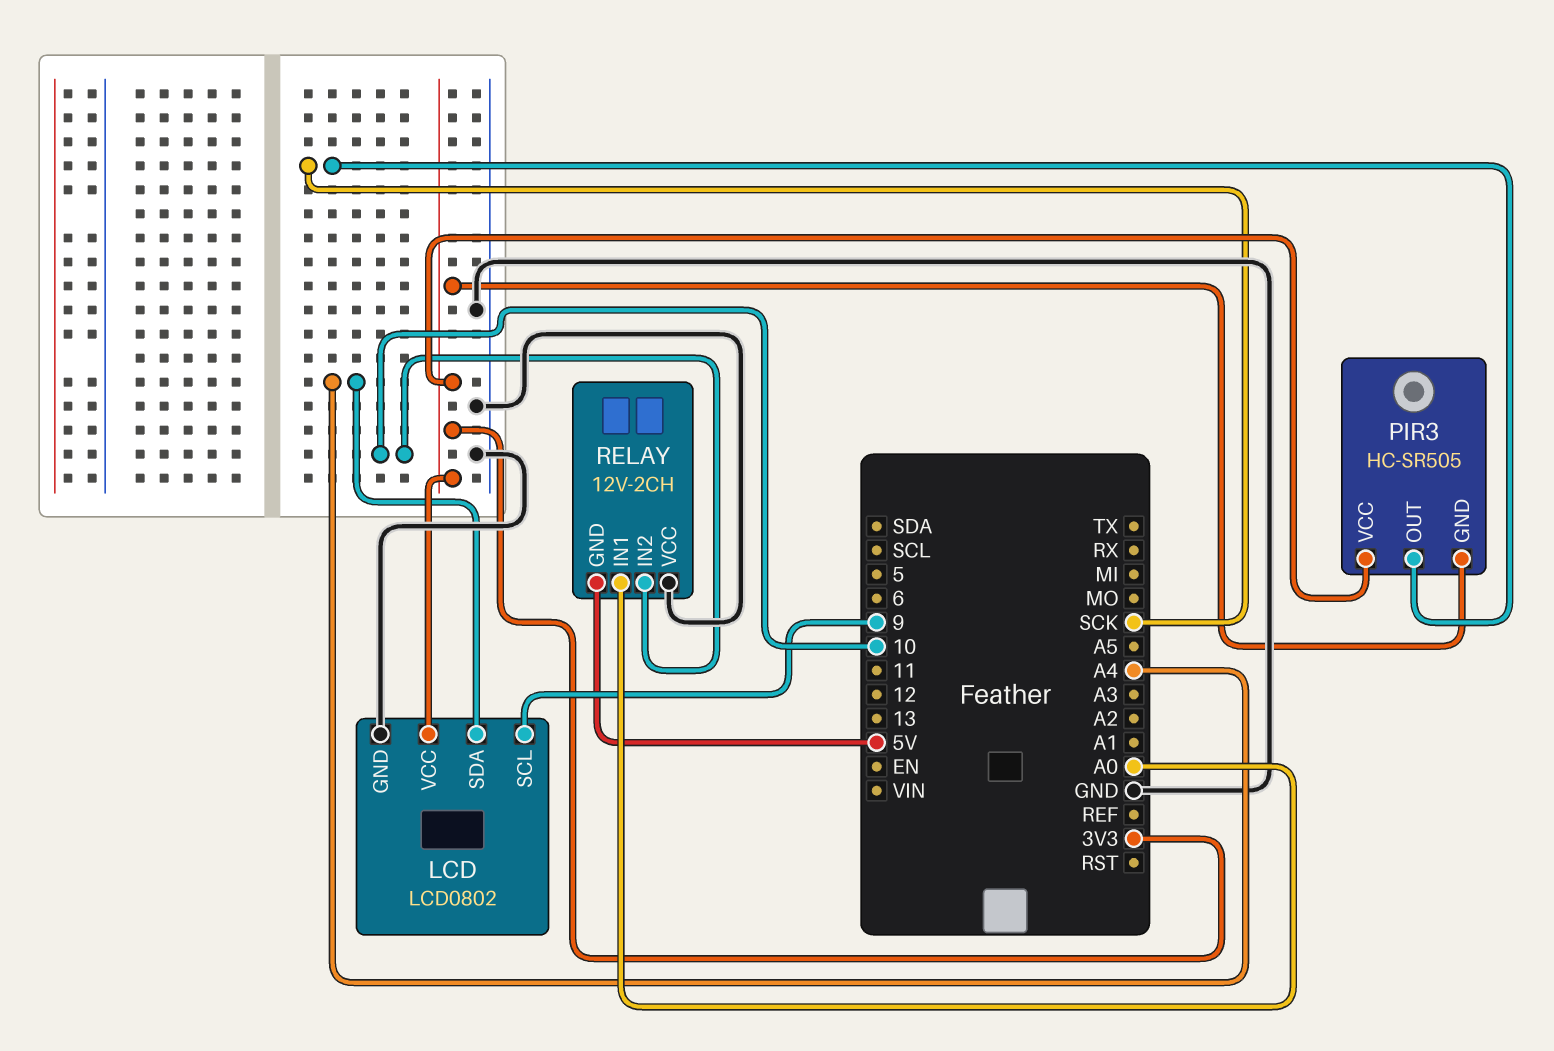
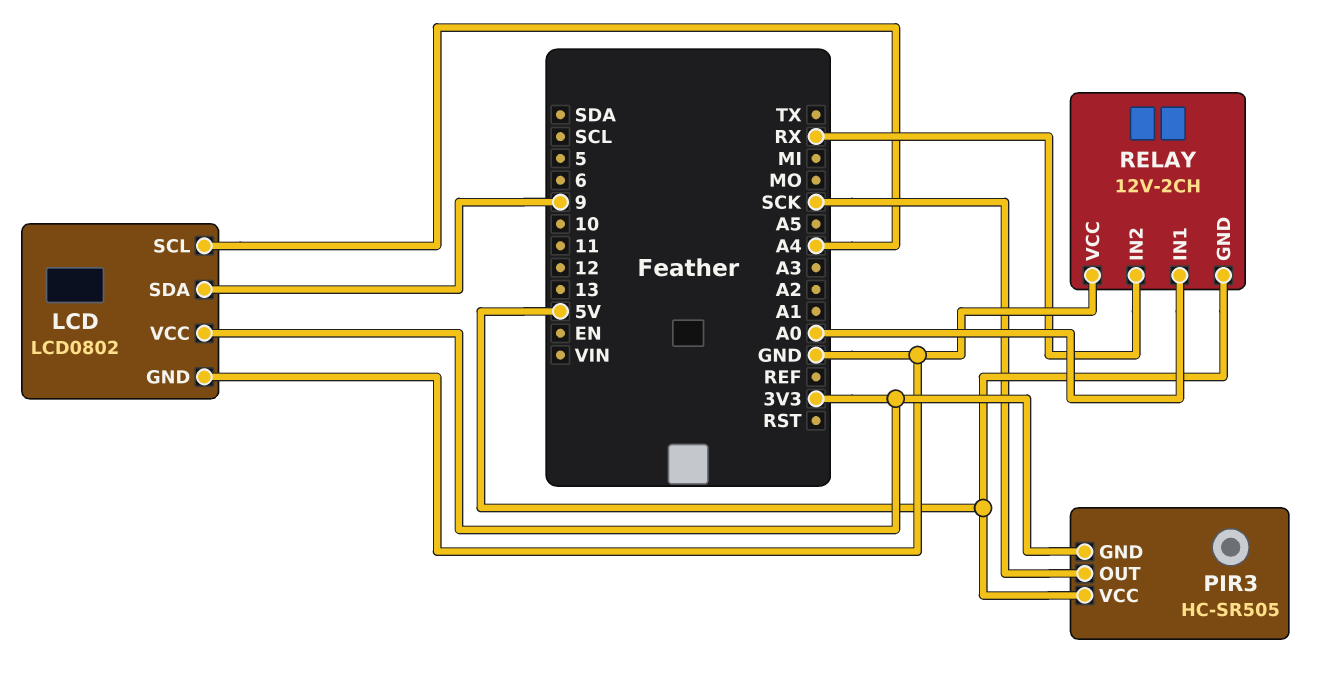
LCD pin SCL: 9 -> A4
LCD pin SDA: A4 -> 9
PIR3 pin VCC: 3V3 -> 5V
RELAY pin IN2: 10 -> RX

